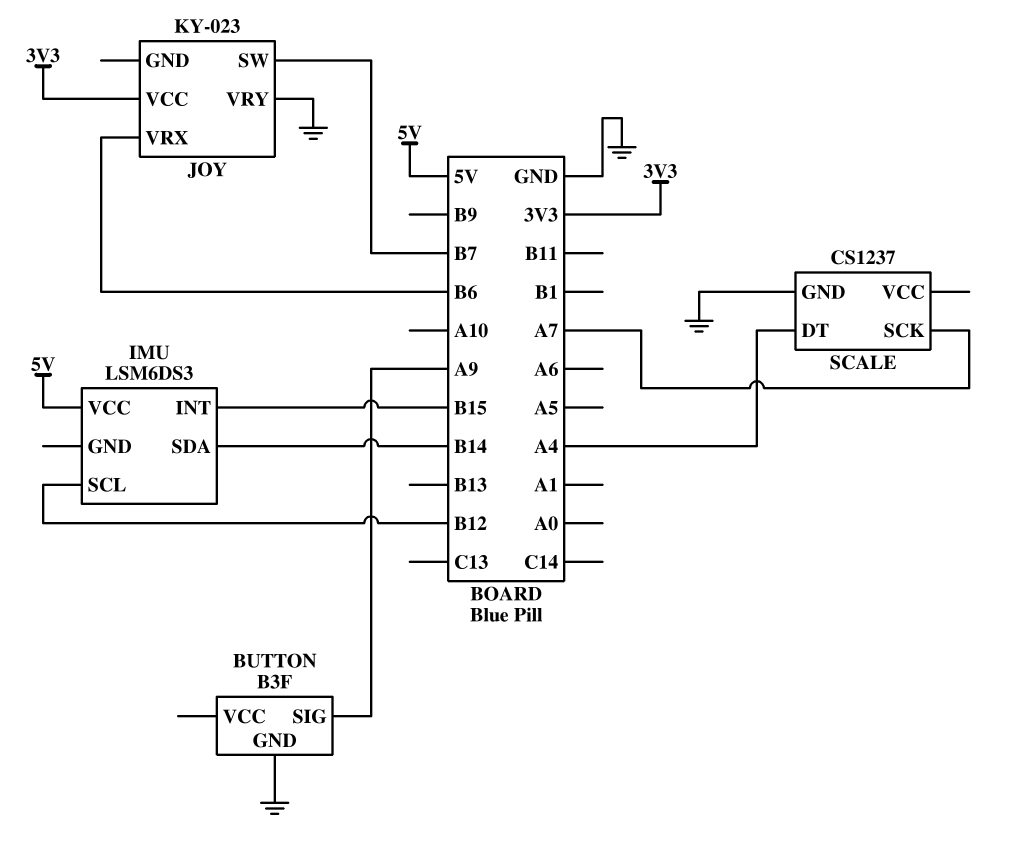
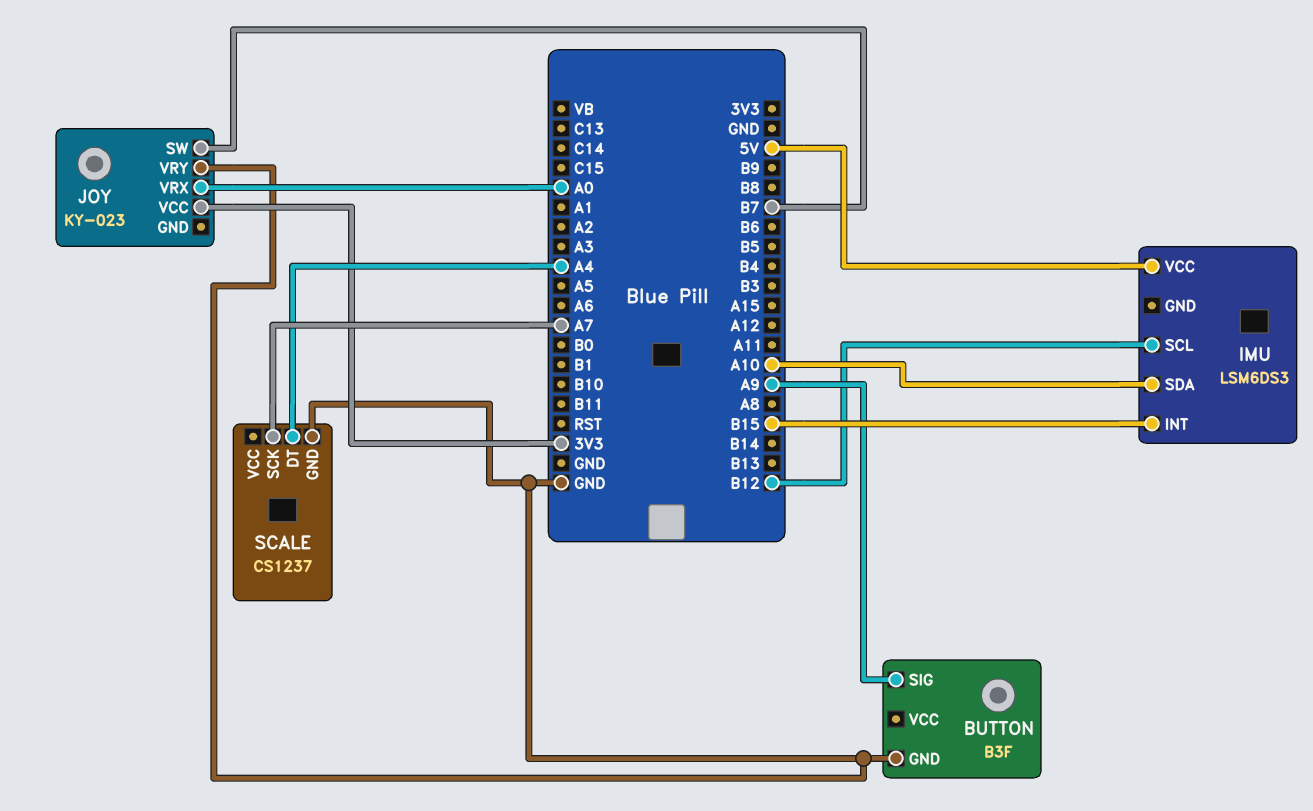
IMU pin SDA: B14 -> A10
JOY pin VRX: B6 -> A0

